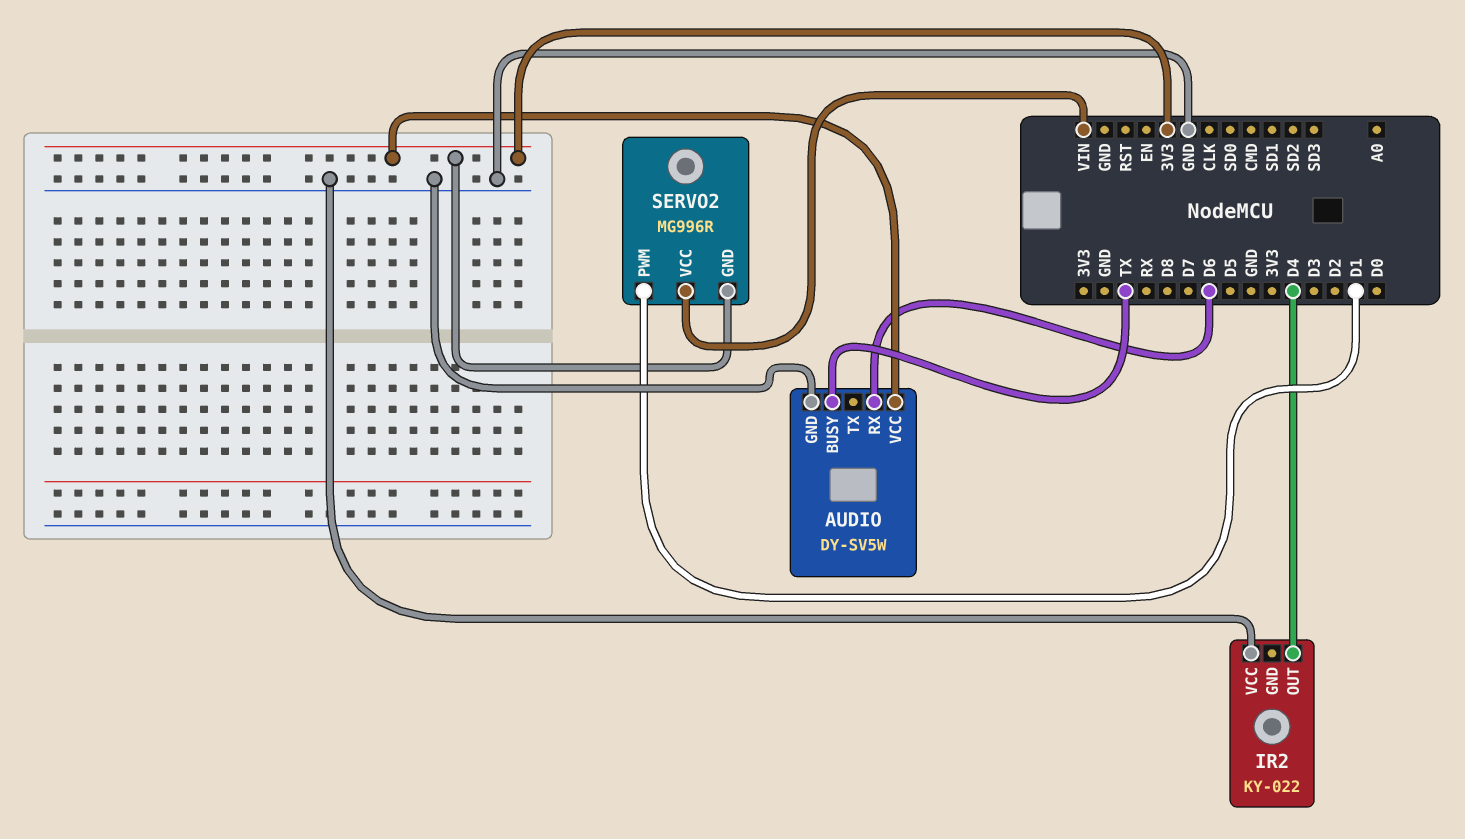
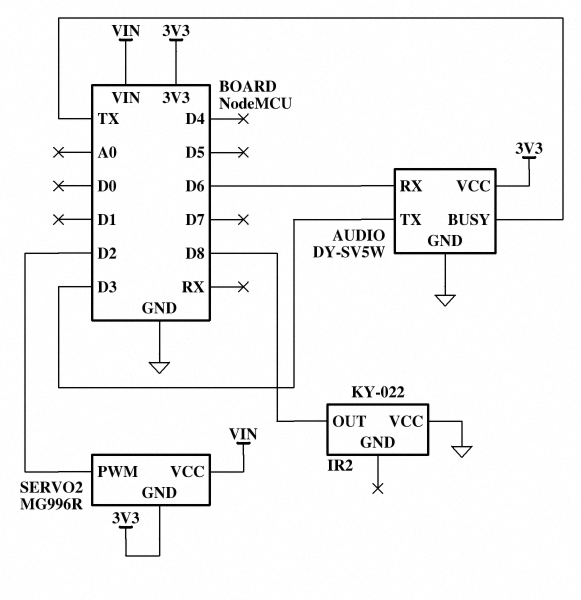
AUDIO pin TX: none -> D3
IR2 pin OUT: D4 -> D8
SERVO2 pin PWM: D1 -> D2

